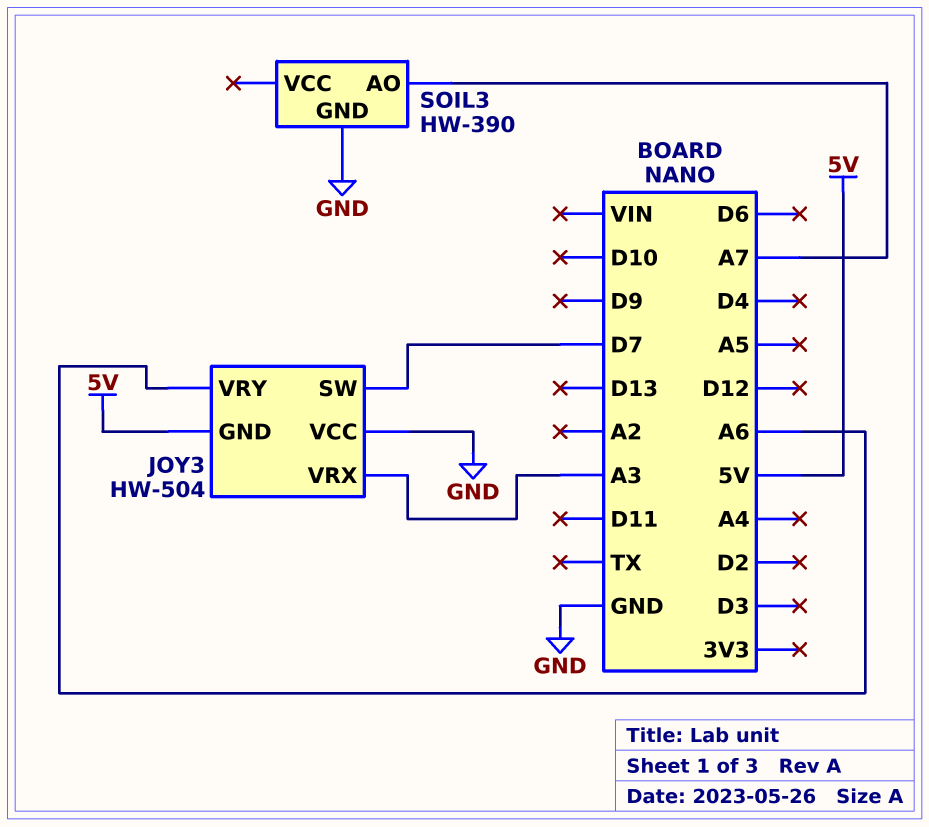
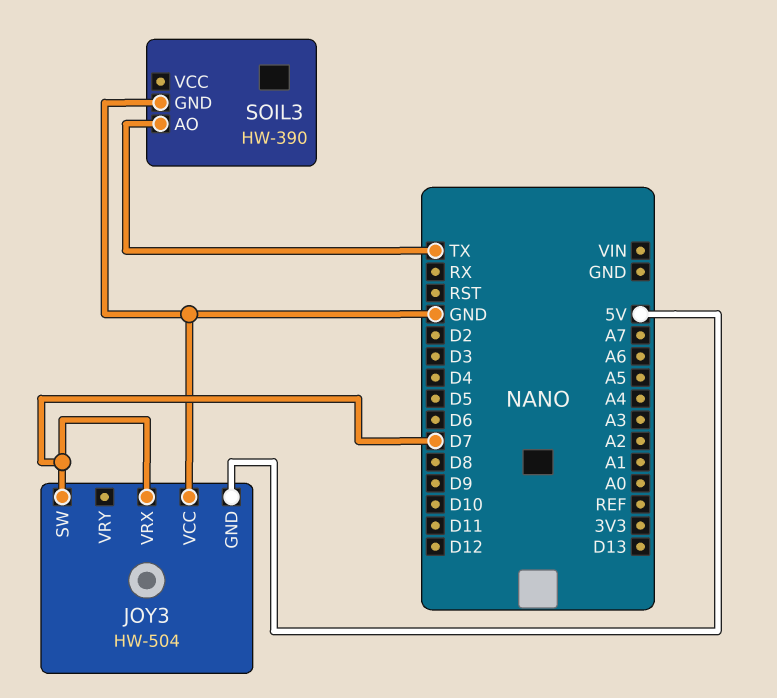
JOY3 pin VRX: A3 -> D7
JOY3 pin VRY: A6 -> none
SOIL3 pin AO: A7 -> TX

